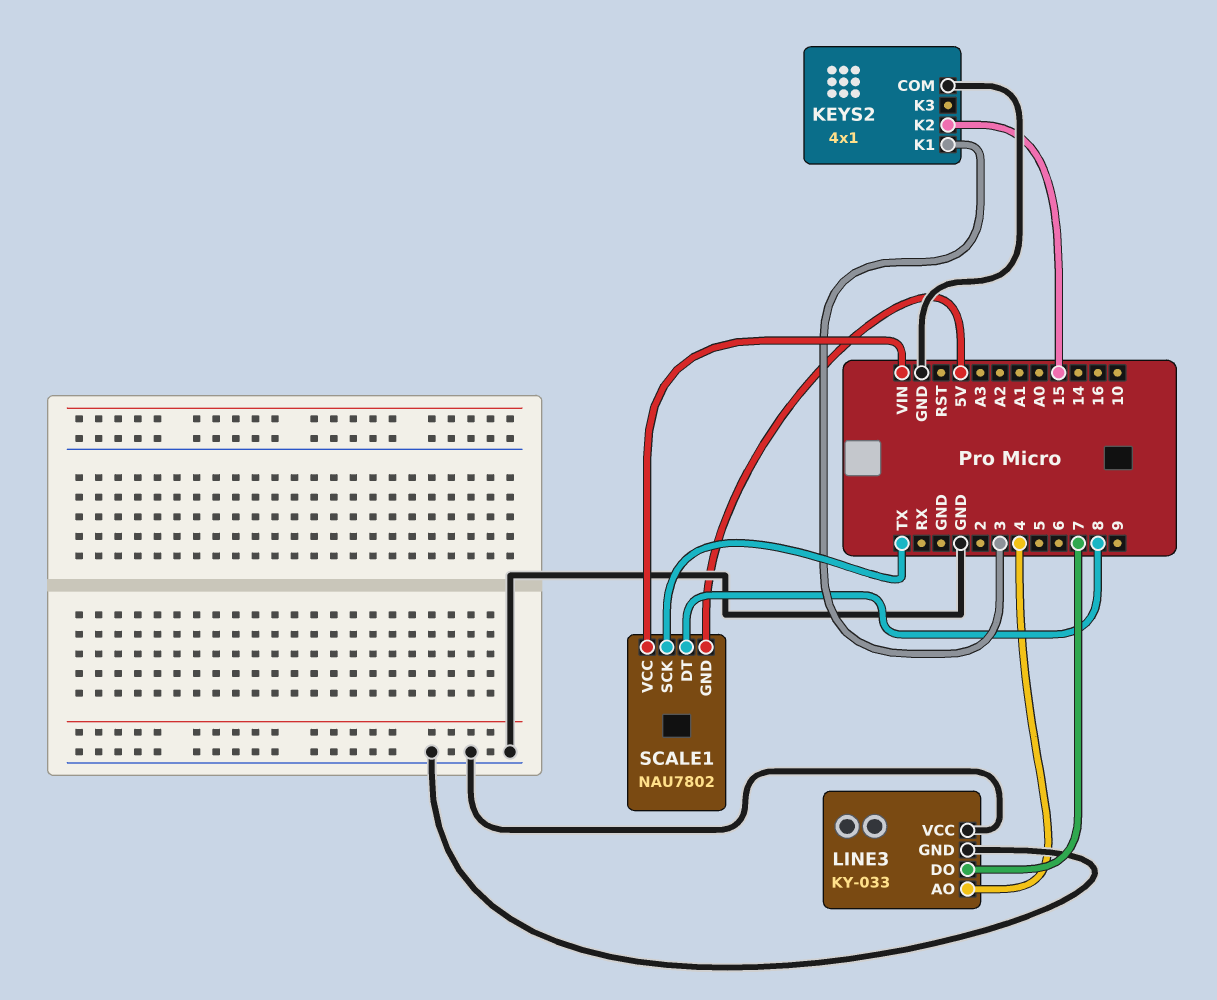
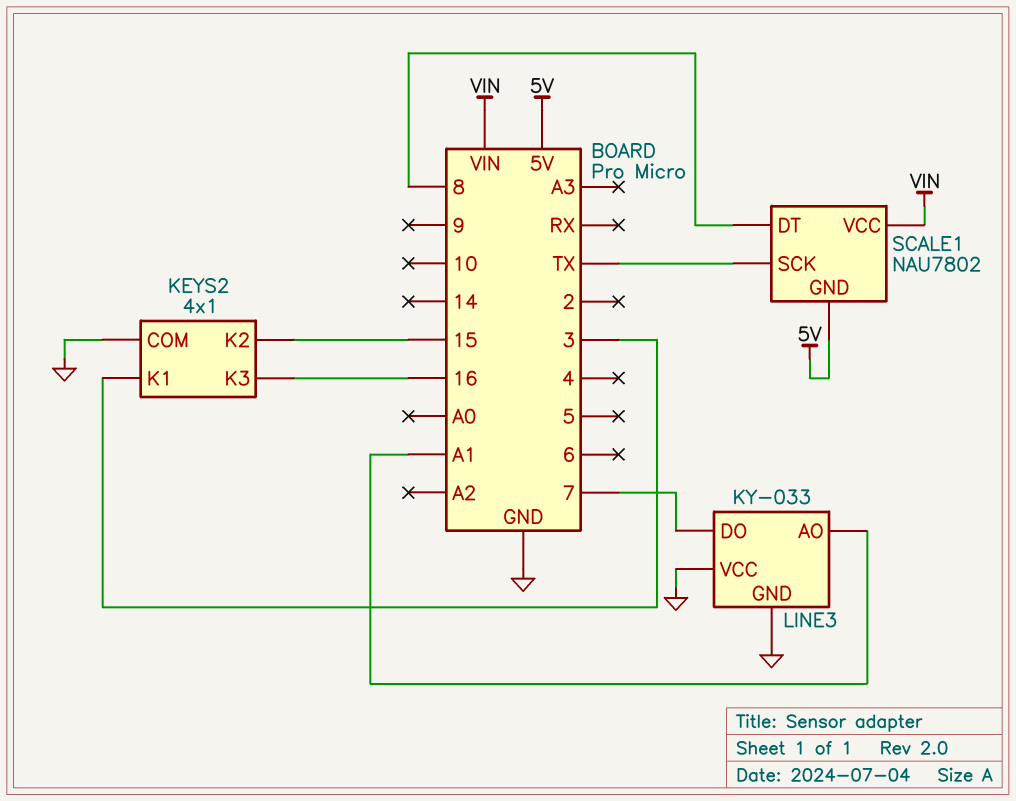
KEYS2 pin K3: none -> 16
LINE3 pin AO: 4 -> A1

